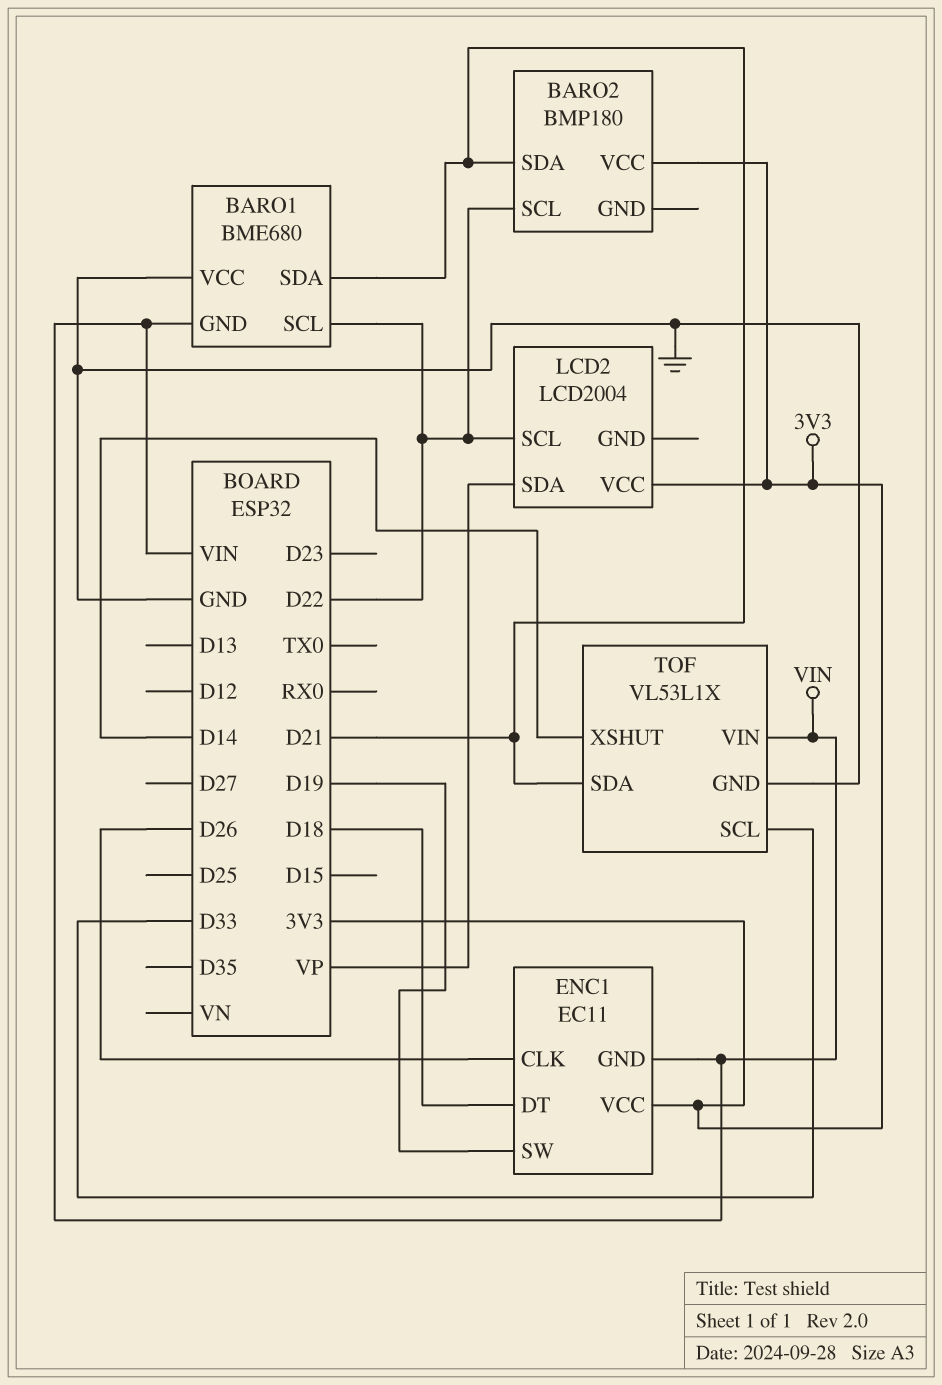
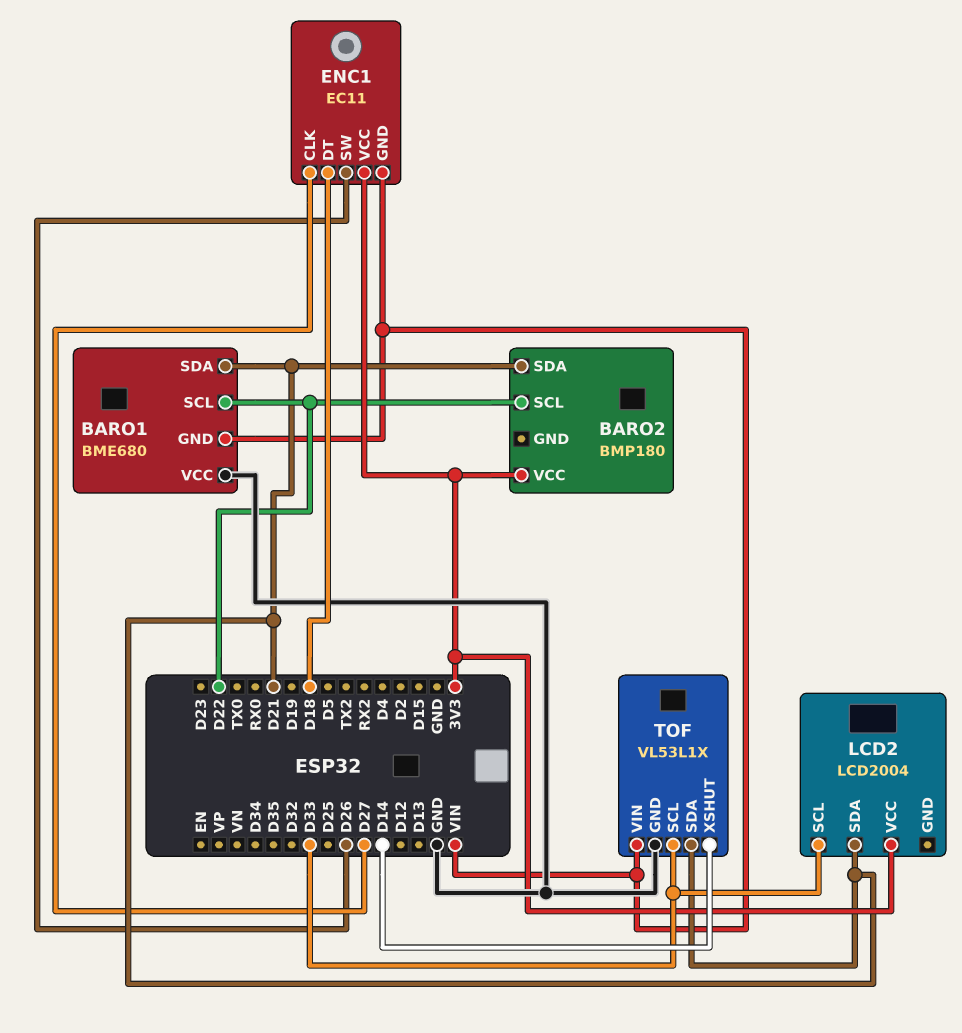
ENC1 pin CLK: D26 -> D27
ENC1 pin SW: D19 -> D26
LCD2 pin SCL: D22 -> D33
LCD2 pin SDA: VP -> D21

